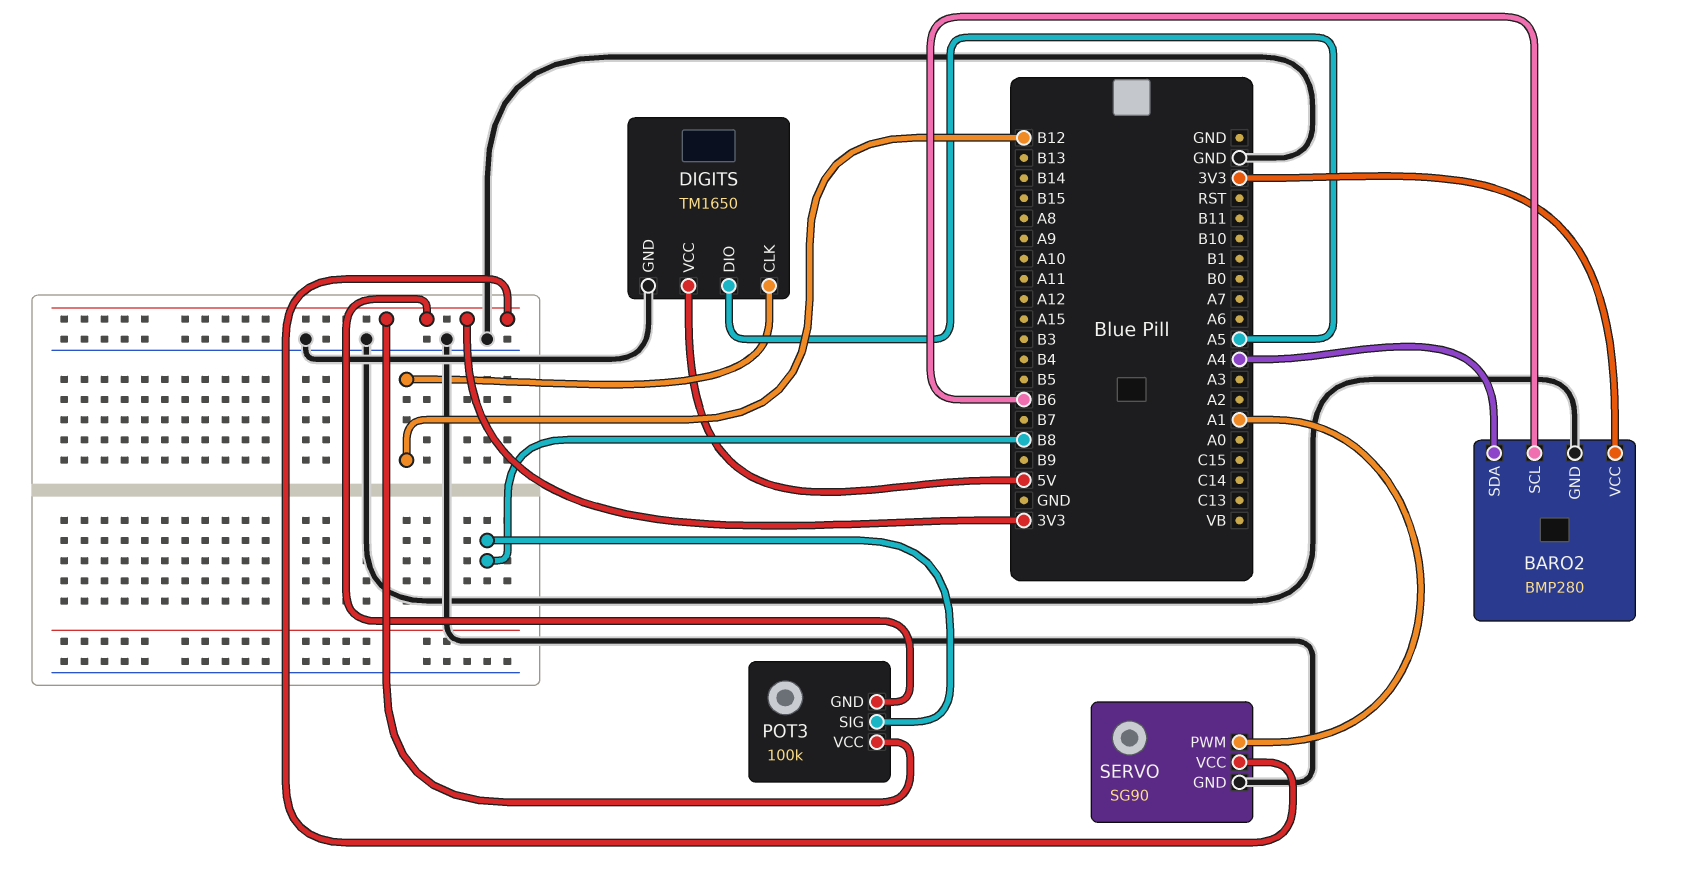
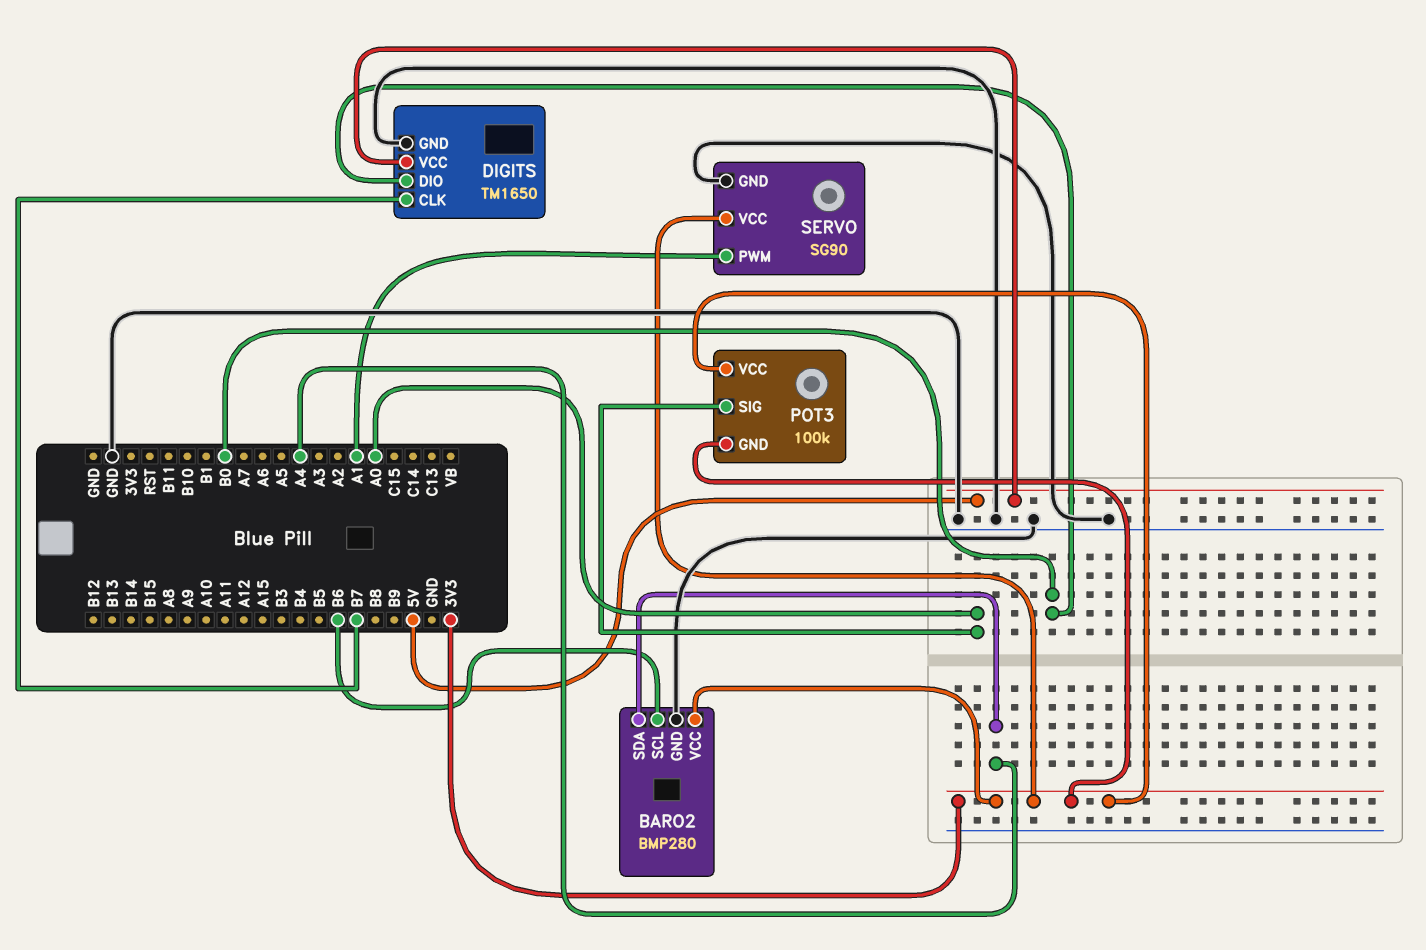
DIGITS pin CLK: B12 -> B7
DIGITS pin DIO: A5 -> B0
POT3 pin SIG: B8 -> A0

